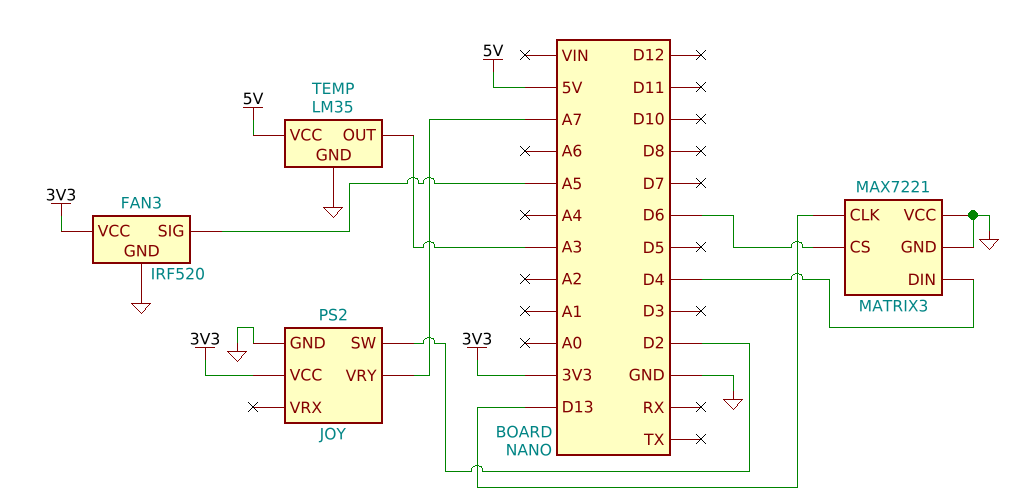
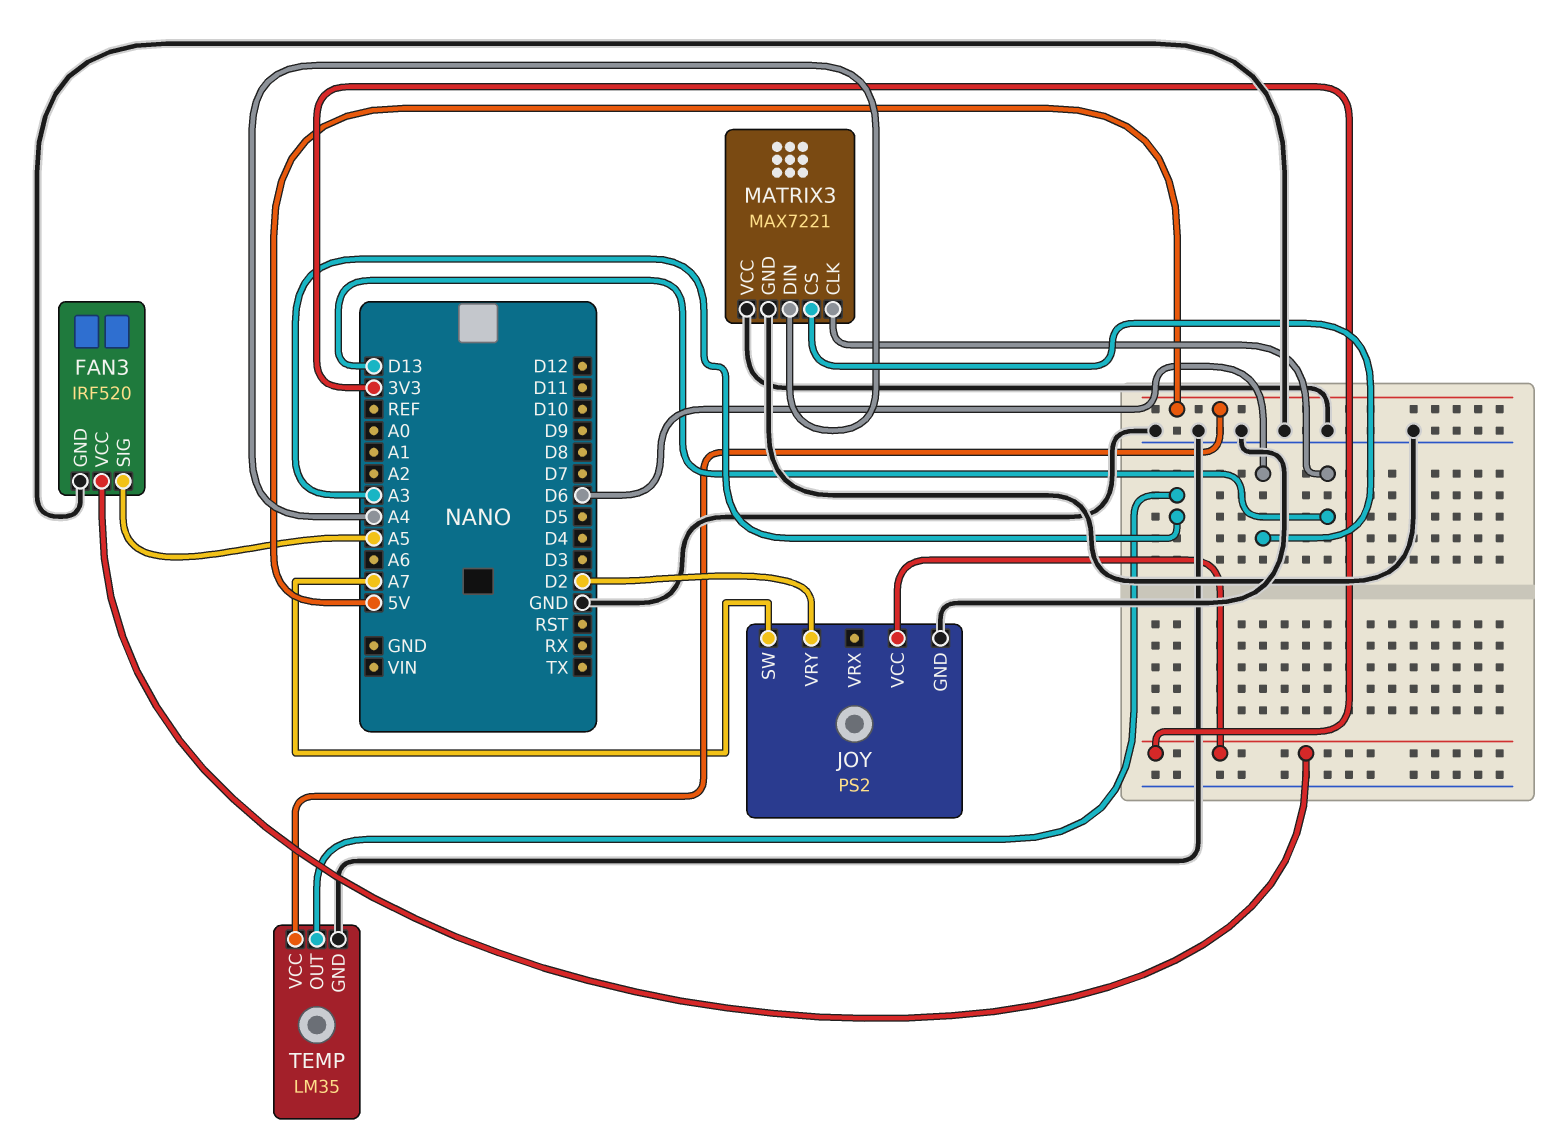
JOY pin SW: D2 -> A7
JOY pin VRY: A7 -> D2
MATRIX3 pin DIN: D4 -> A4

